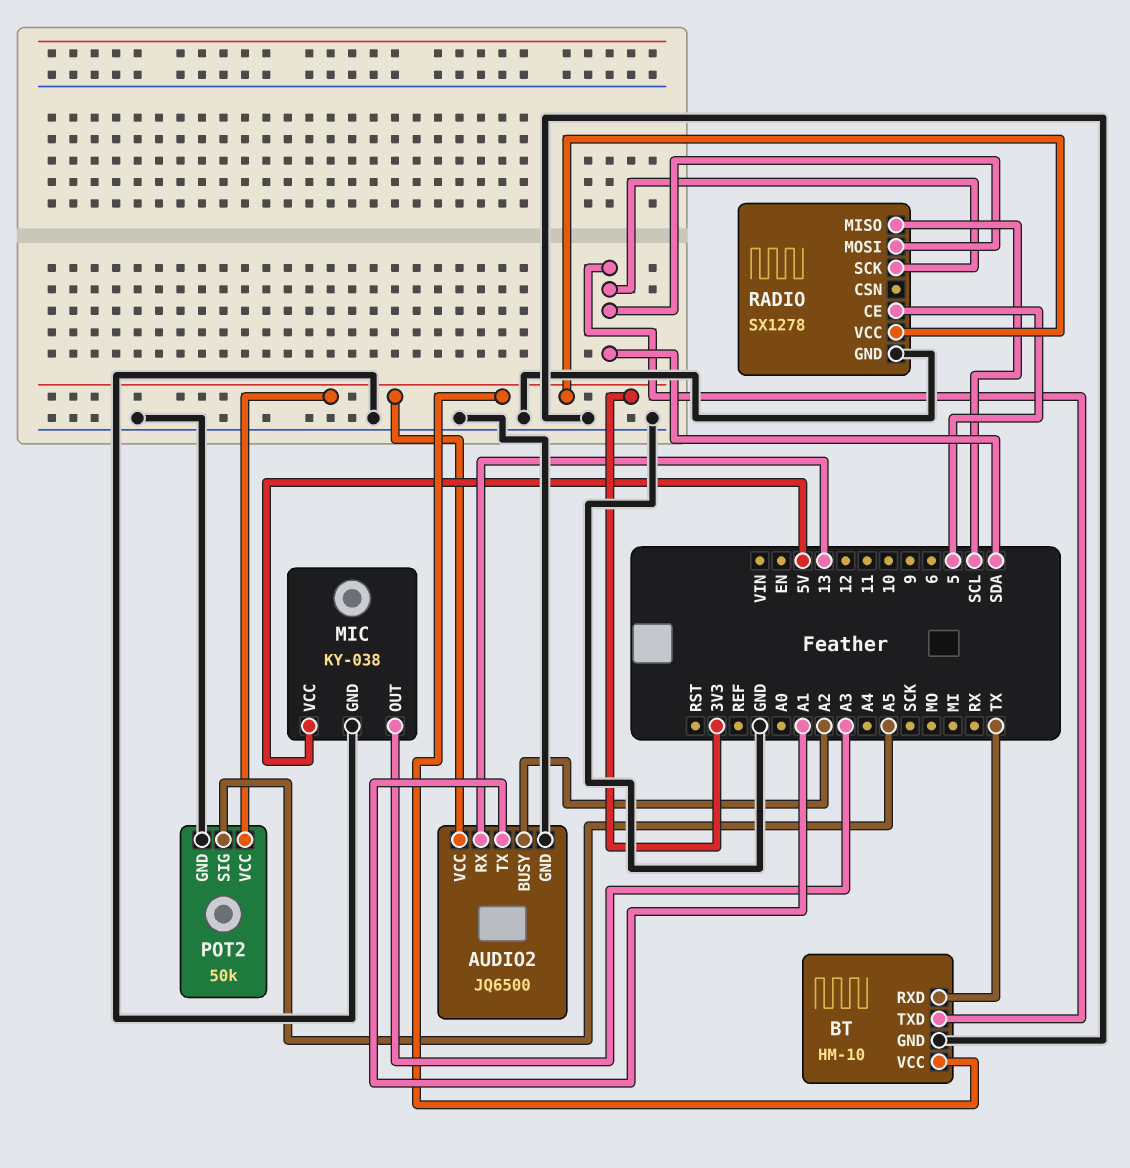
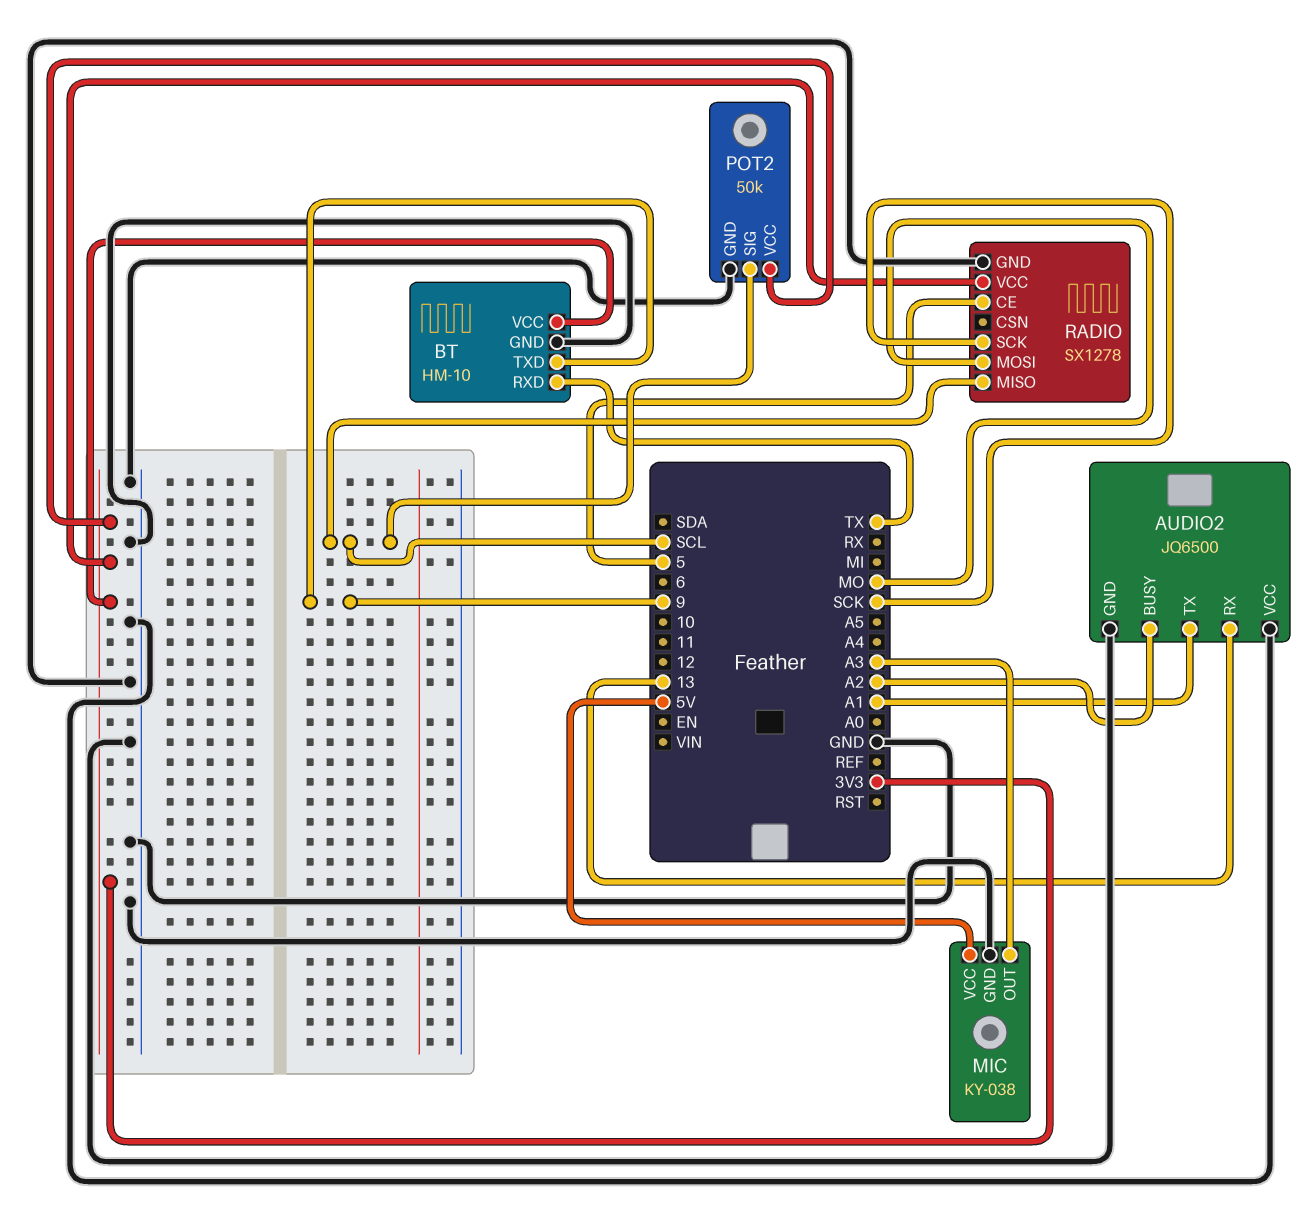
AUDIO2 pin VCC: 3V3 -> GND
BT pin TXD: SDA -> 9
POT2 pin SIG: A5 -> SCL
RADIO pin MOSI: SDA -> MO
RADIO pin SCK: SDA -> SCK

